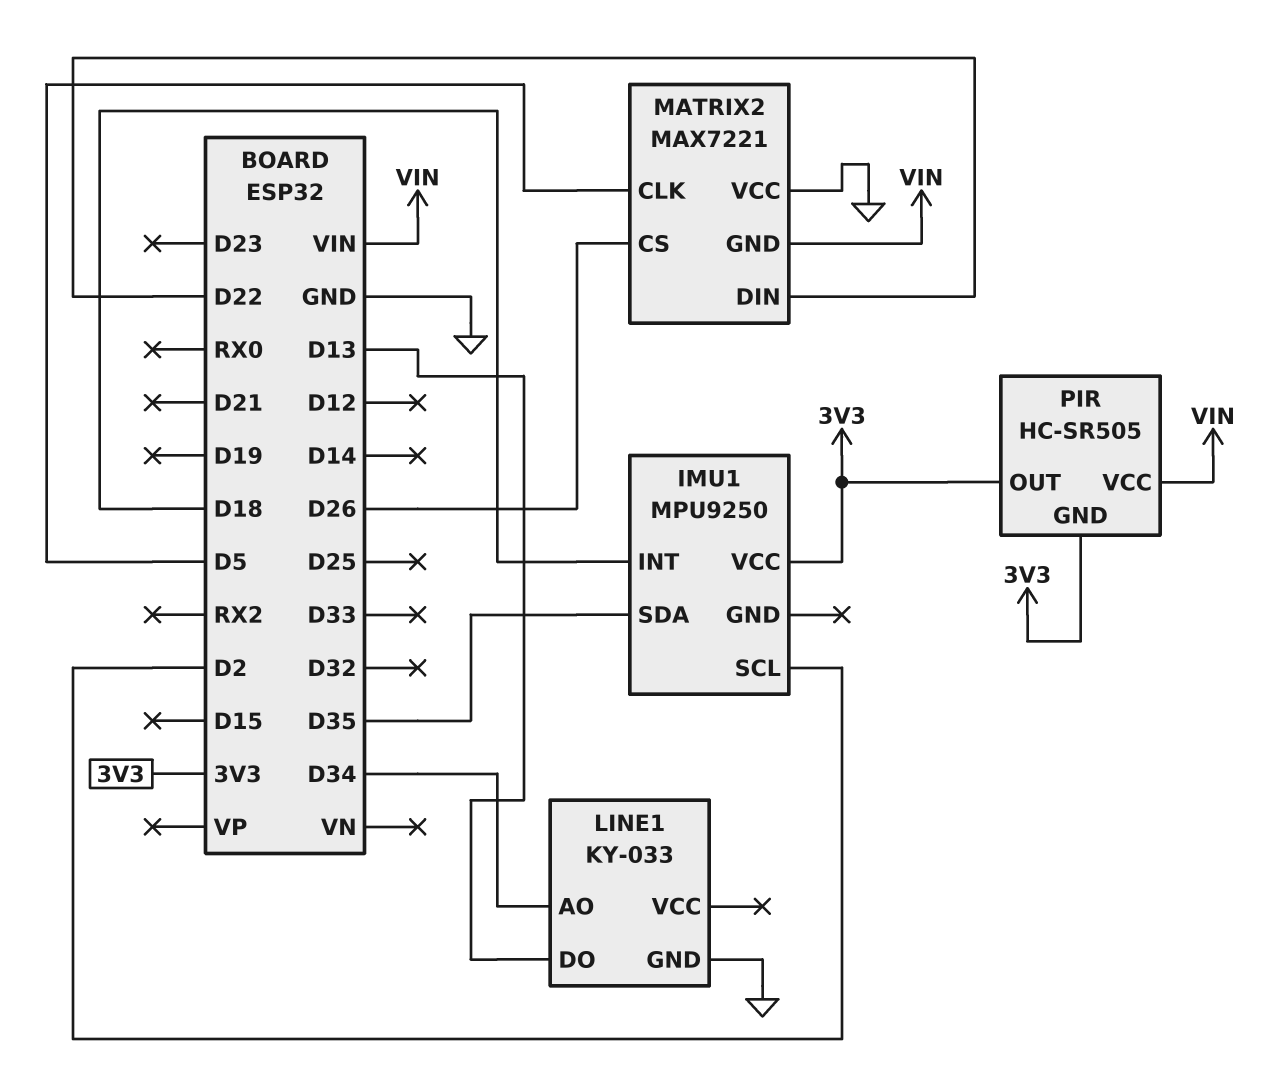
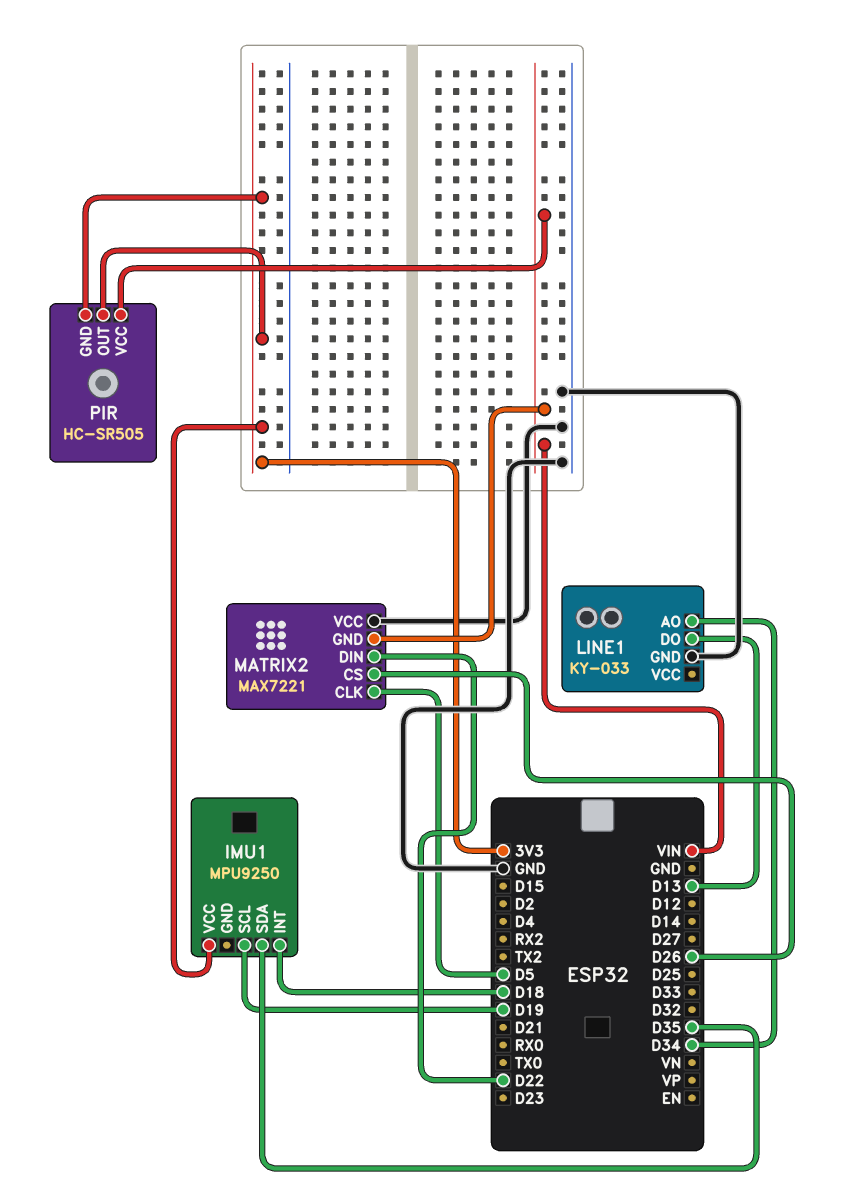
IMU1 pin SCL: D2 -> D19

